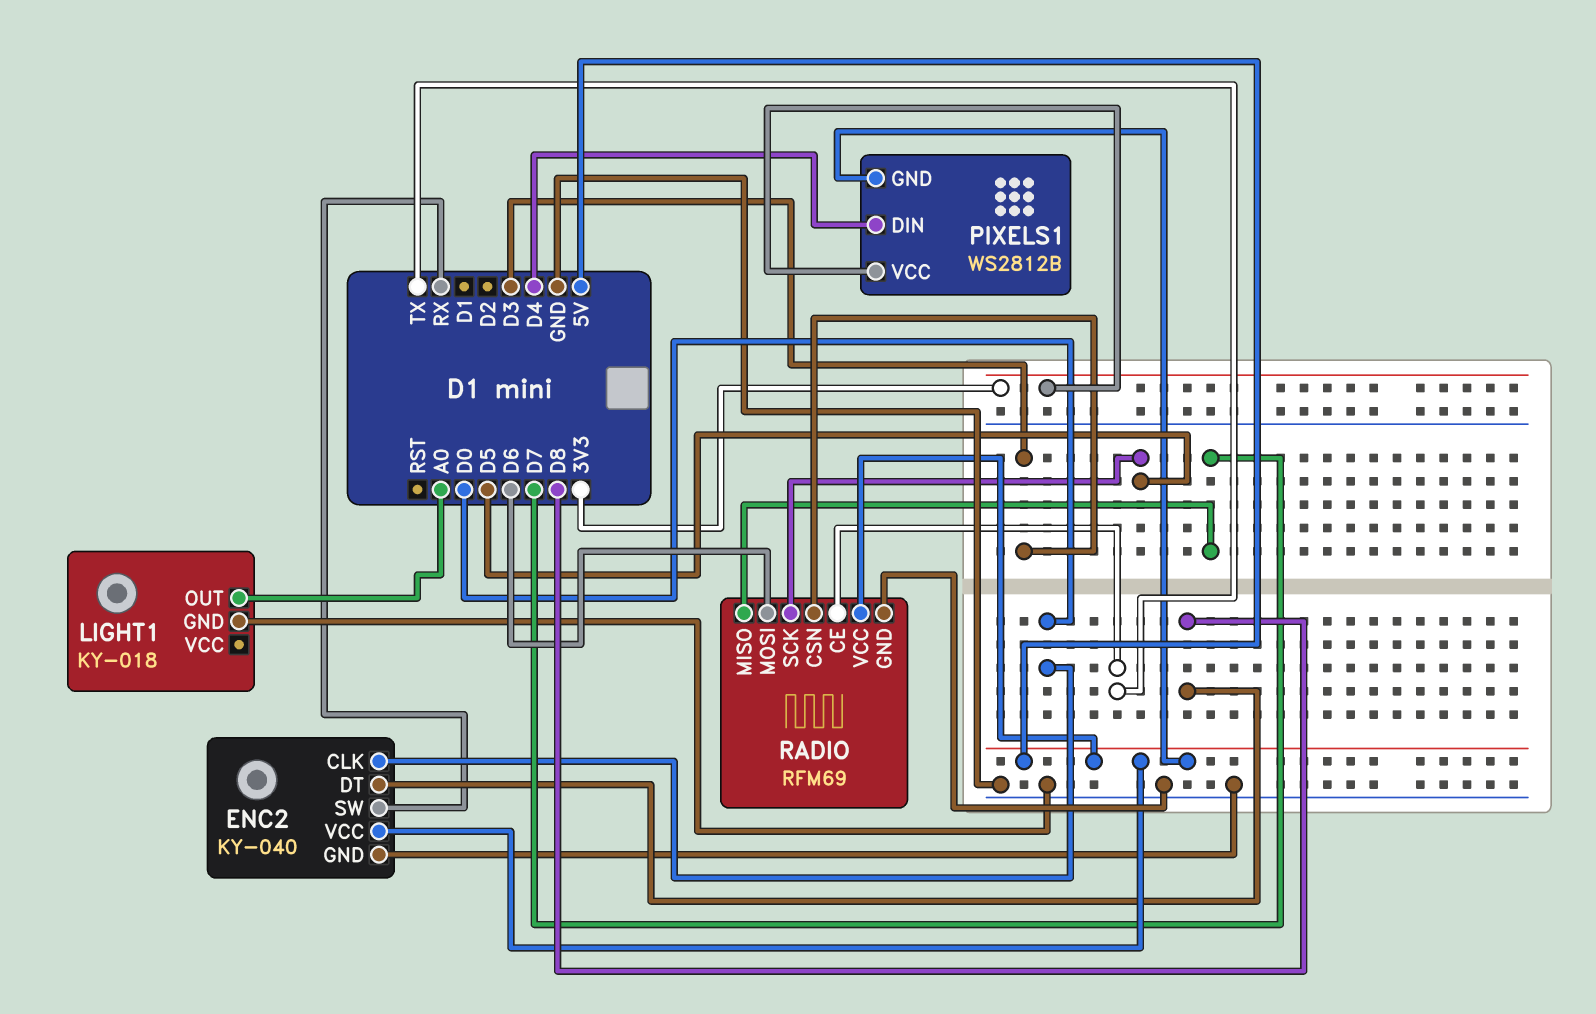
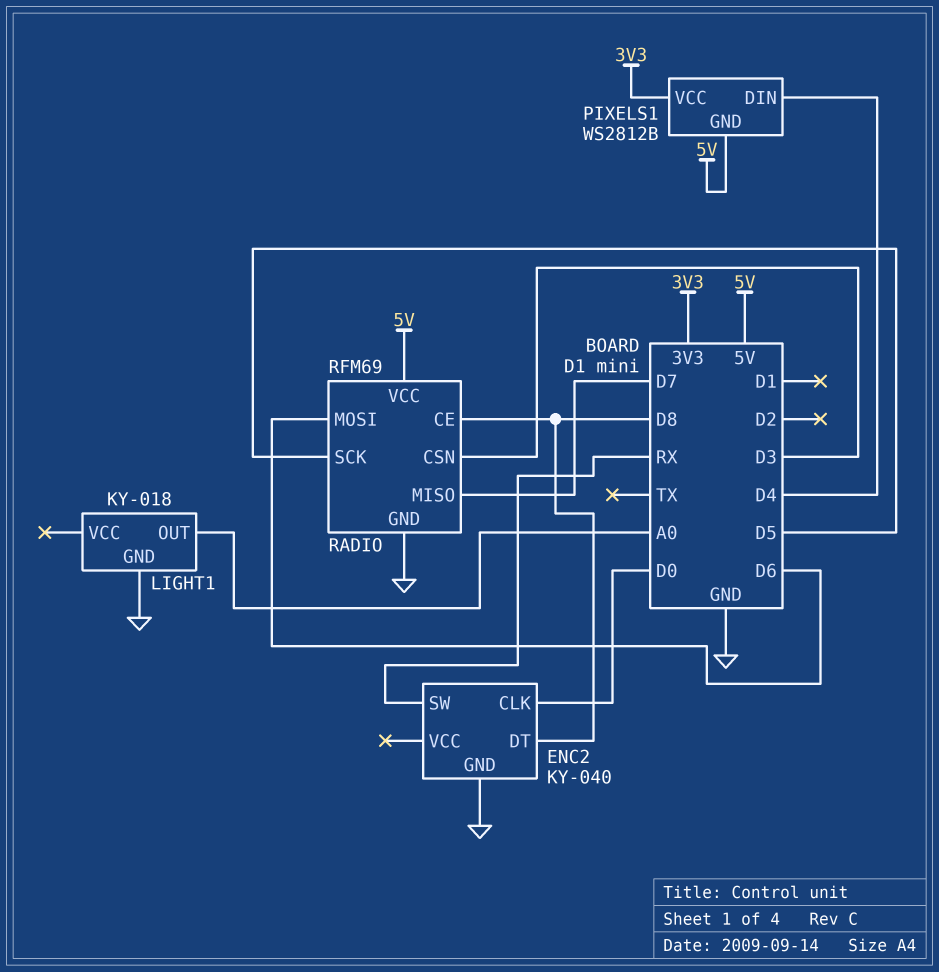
ENC2 pin VCC: 5V -> none
RADIO pin CE: TX -> D8

